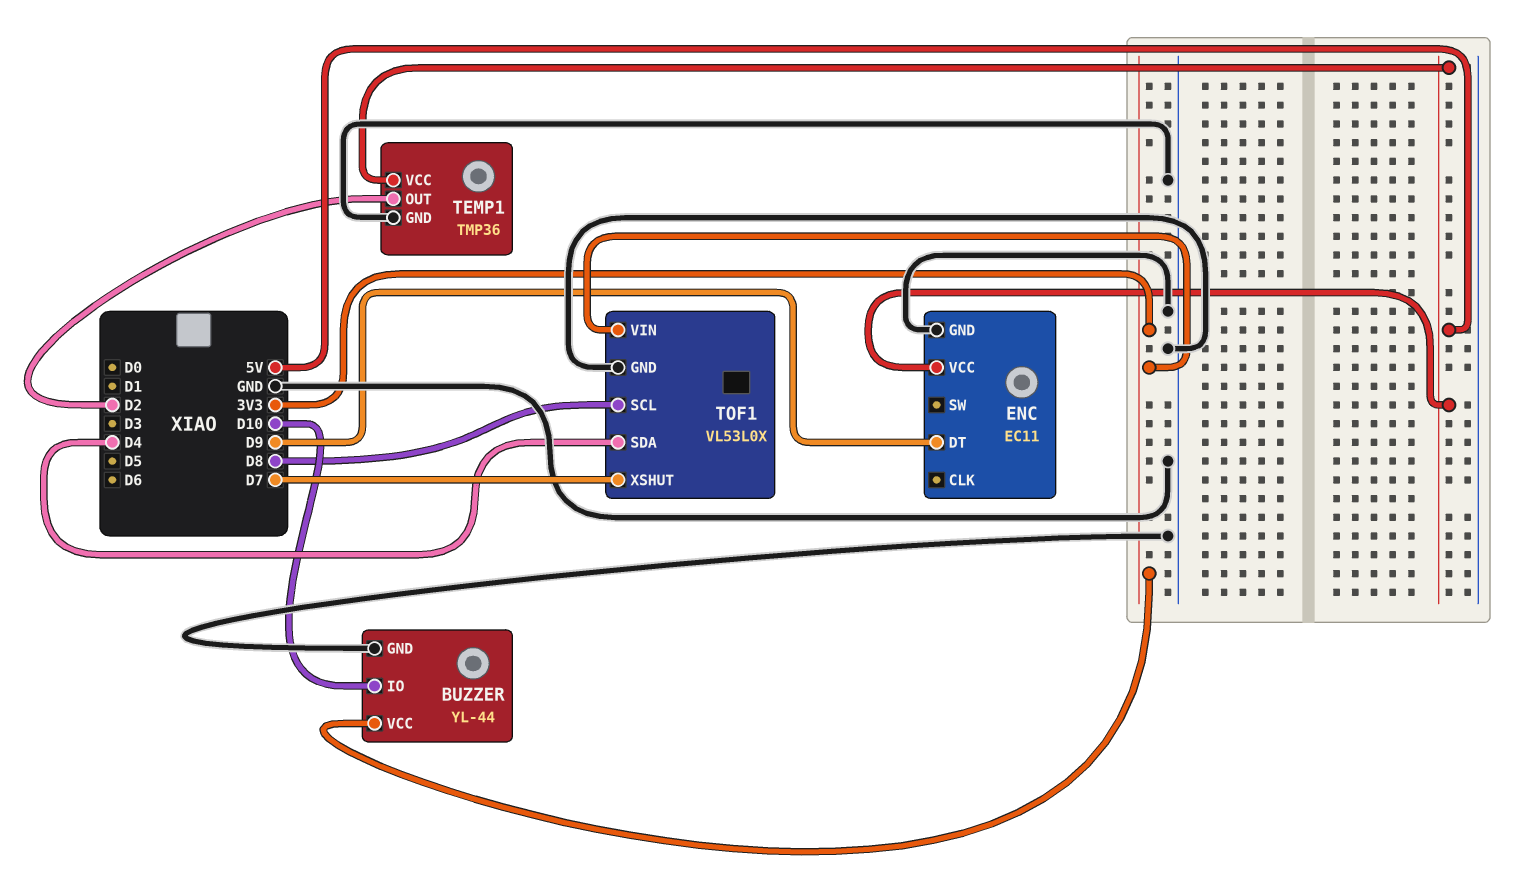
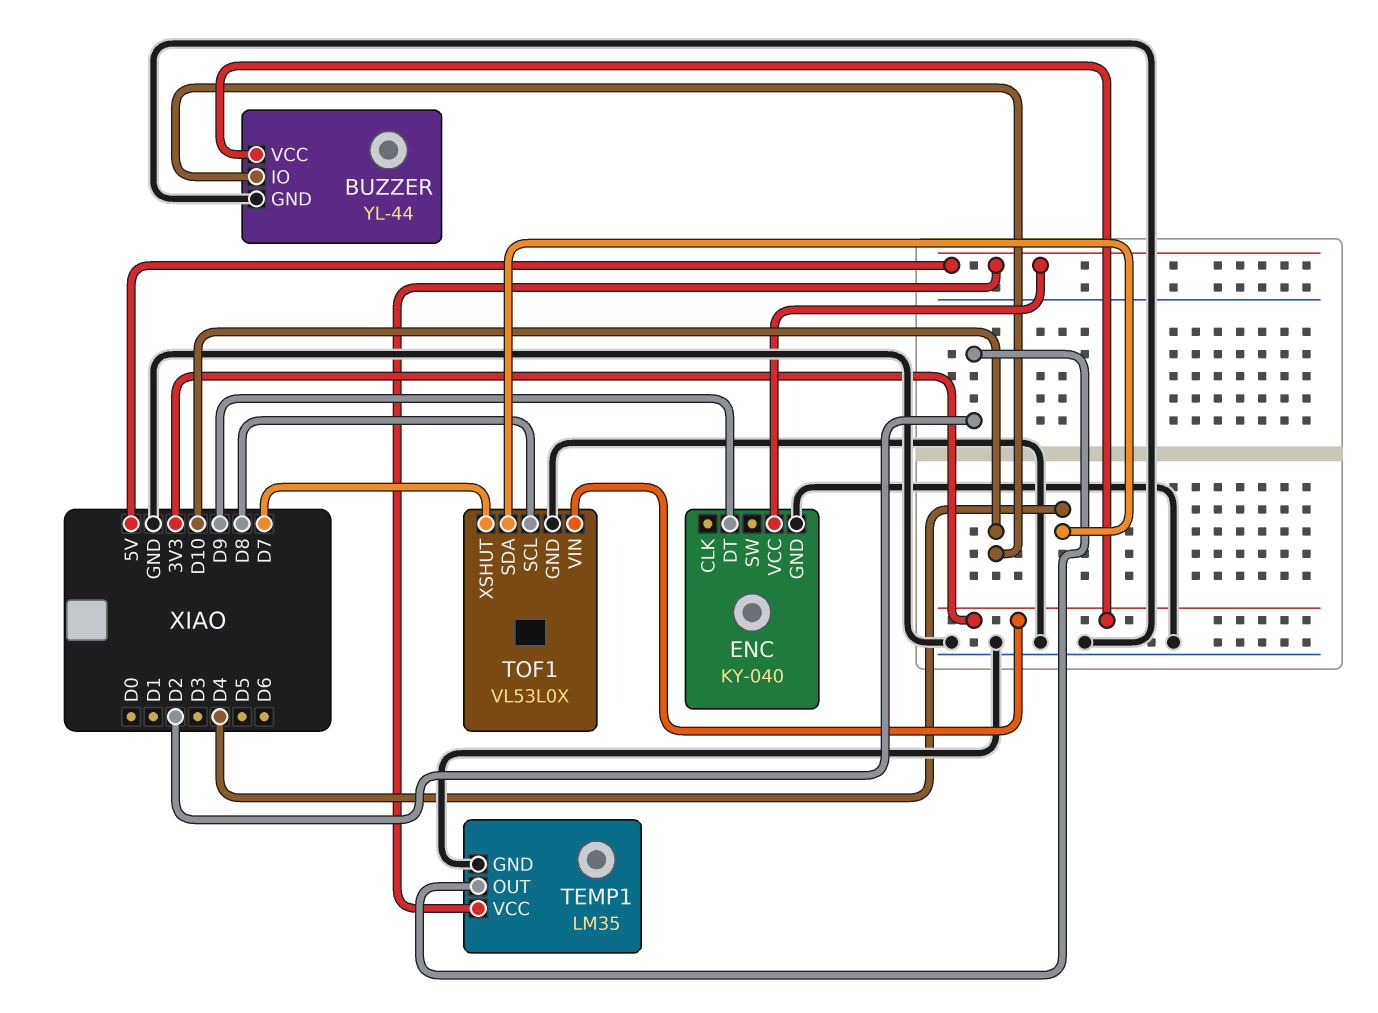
ENC: EC11 -> KY-040
TEMP1: TMP36 -> LM35

